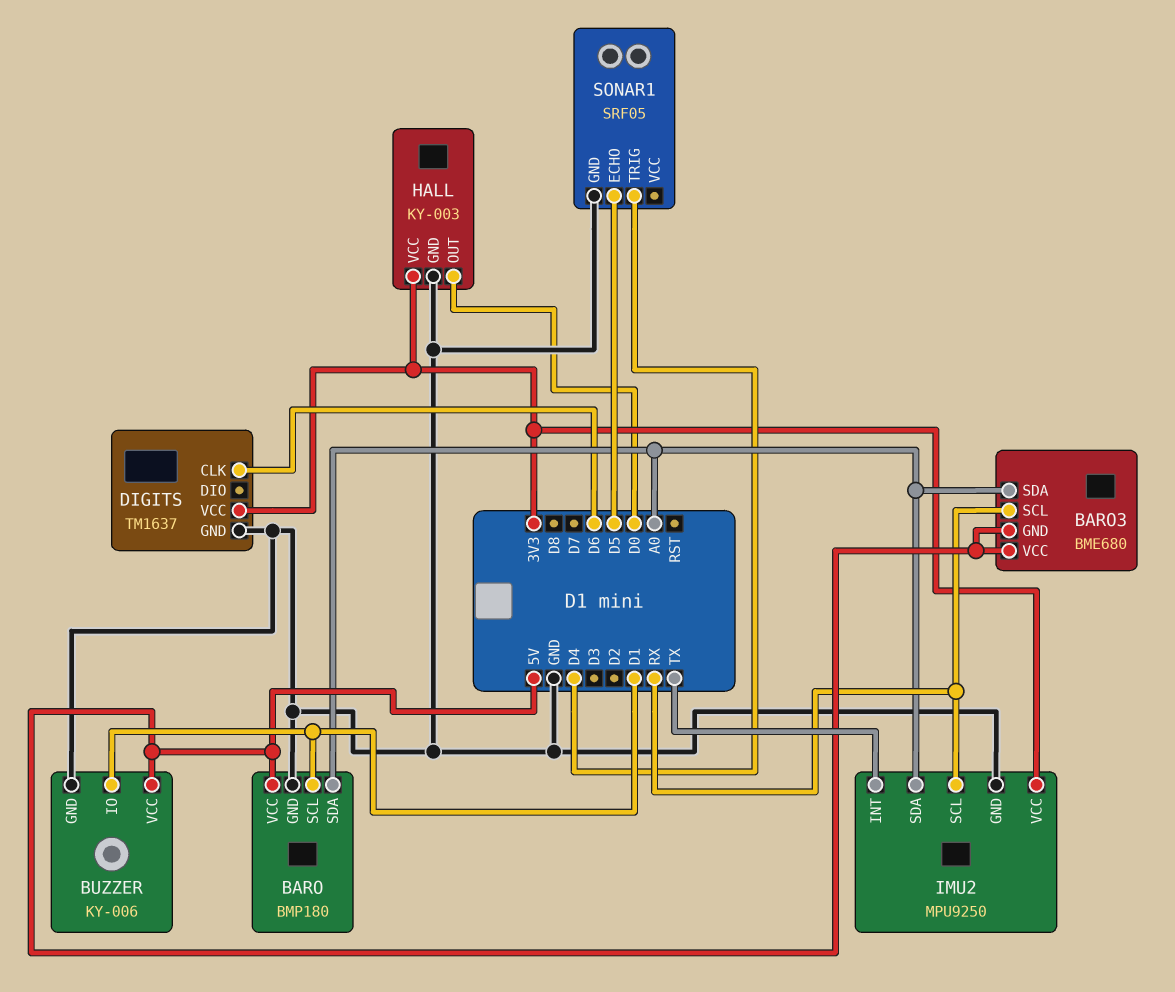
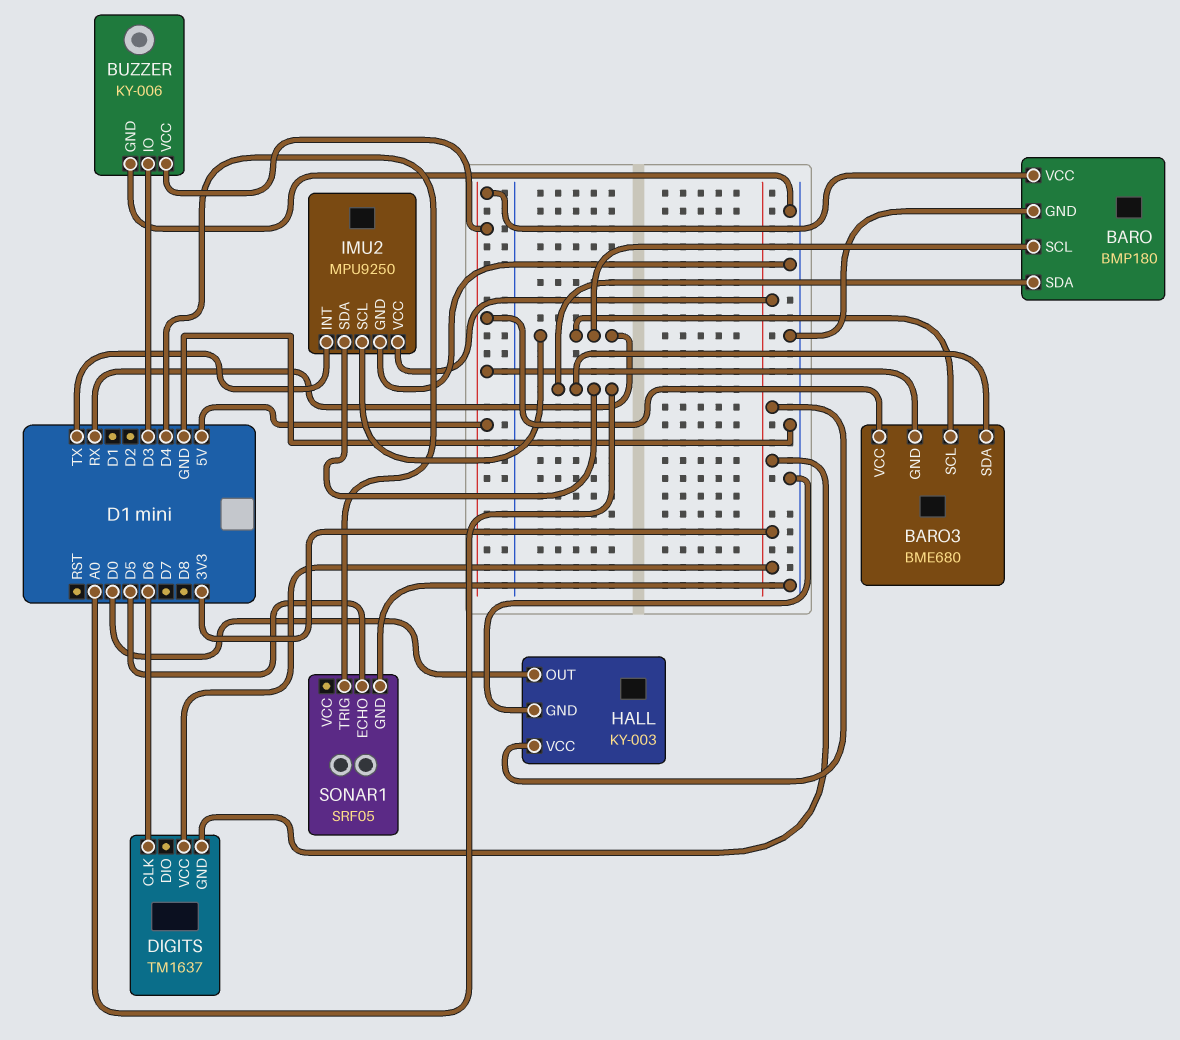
BARO pin SCL: D1 -> RX
BUZZER pin IO: D1 -> D3
DIGITS pin GND: GND -> 3V3

